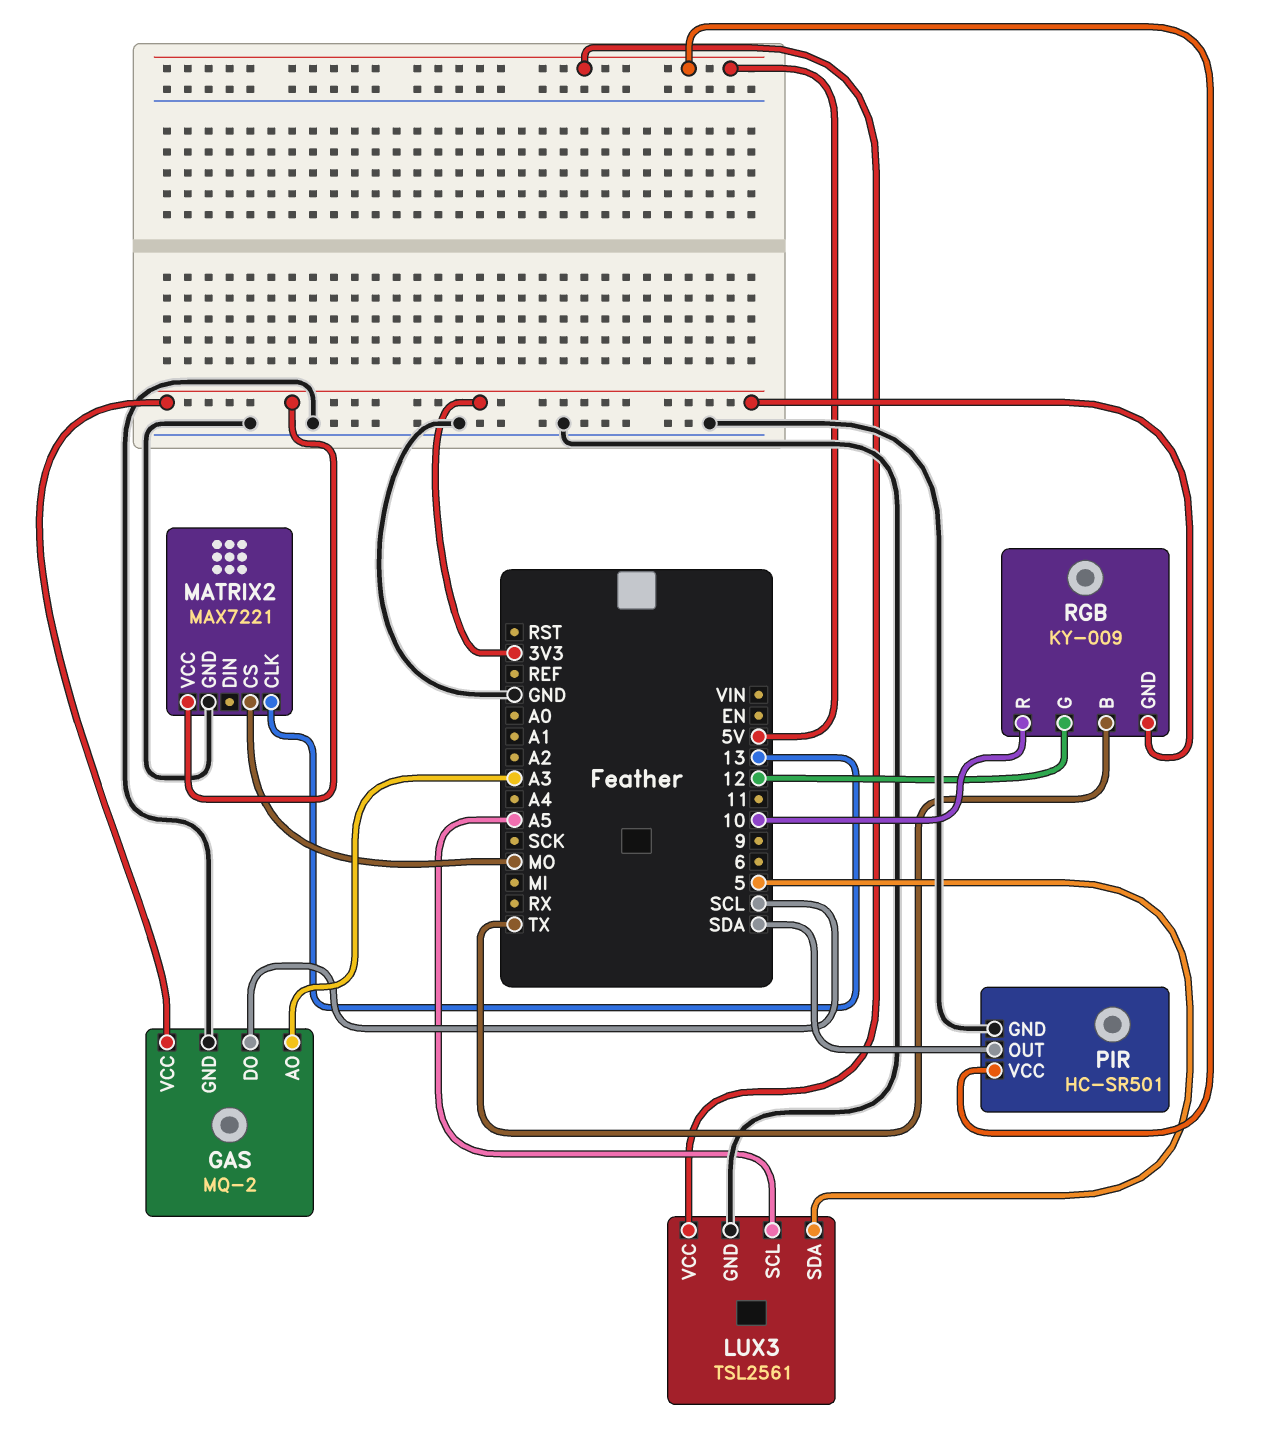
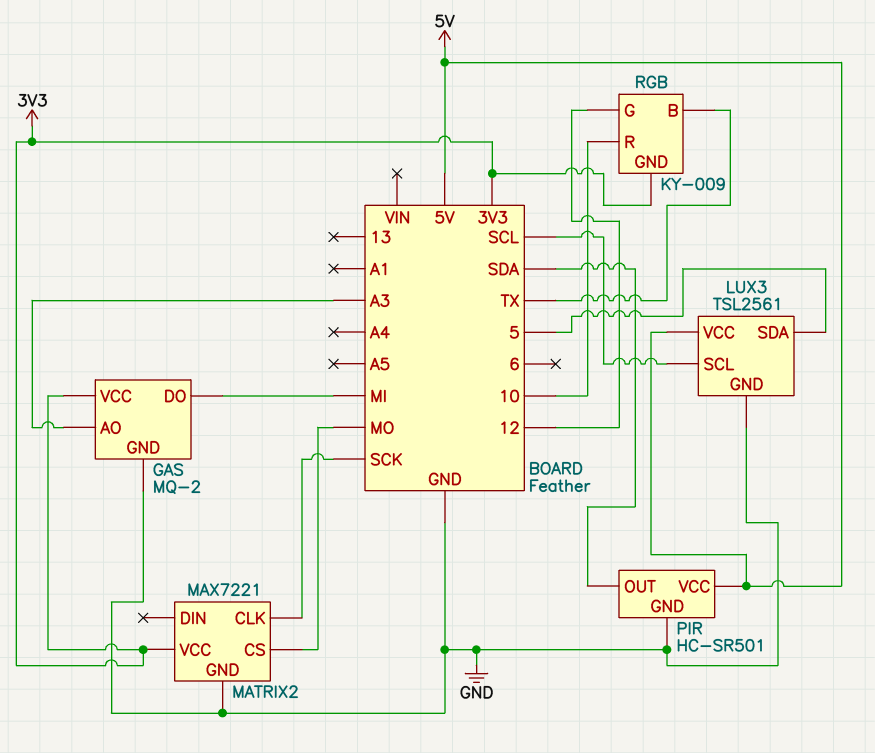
GAS pin DO: SCL -> MI
LUX3 pin SCL: A5 -> SCL
MATRIX2 pin CLK: 13 -> SCK

